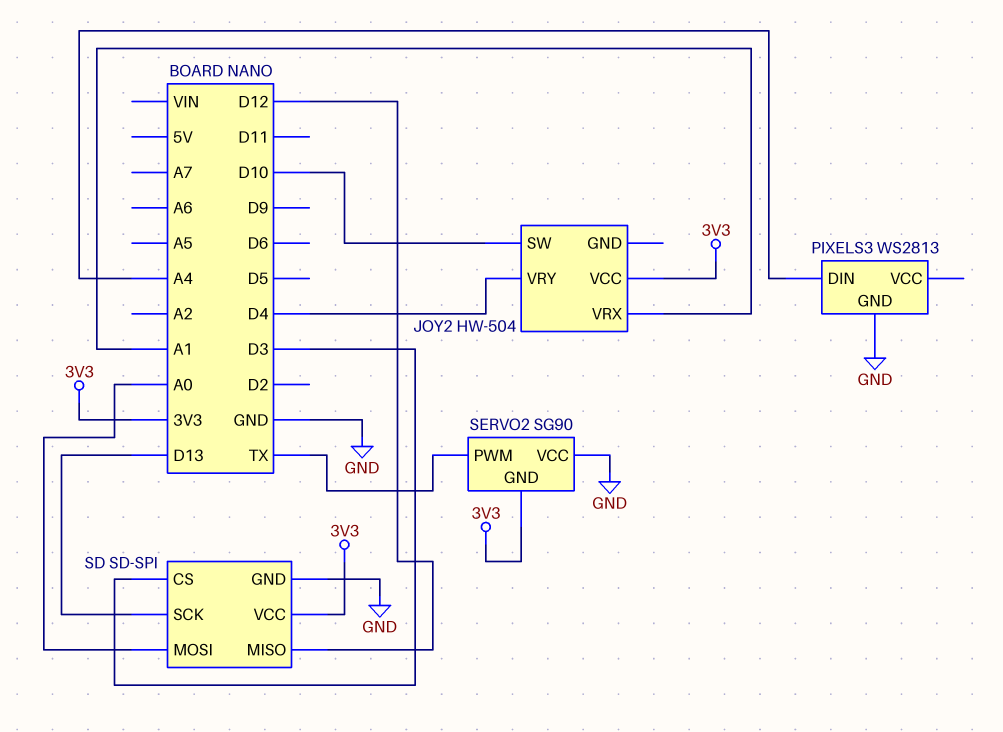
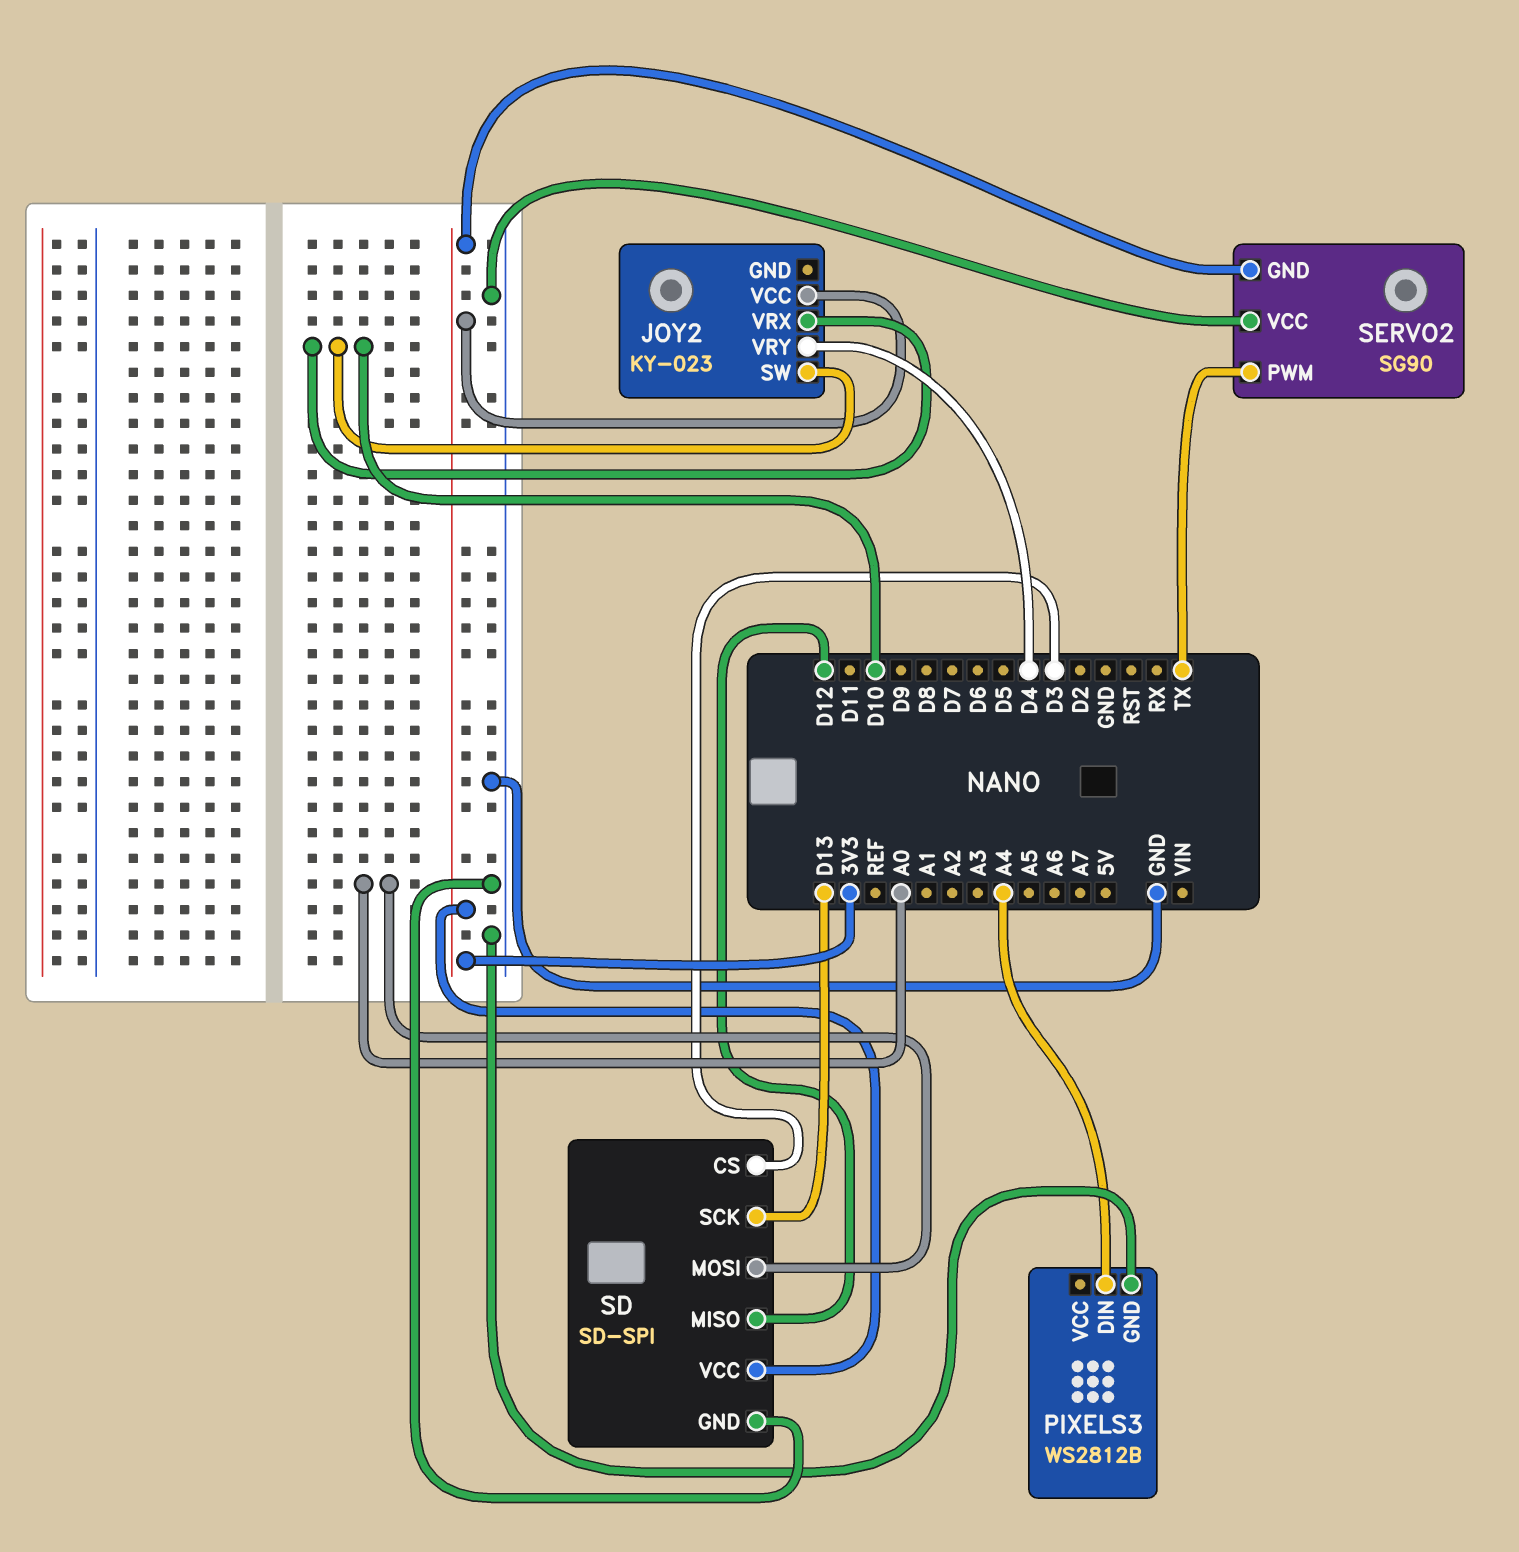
JOY2: HW-504 -> KY-023
JOY2 pin VRX: A1 -> D10
PIXELS3: WS2813 -> WS2812B

